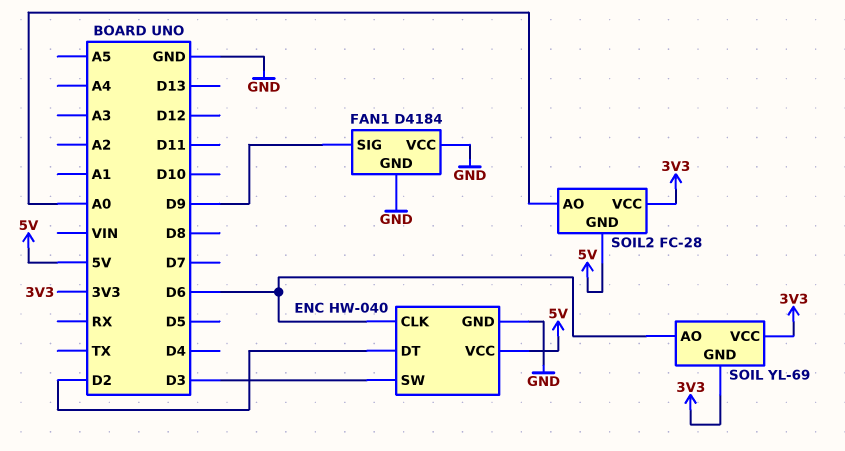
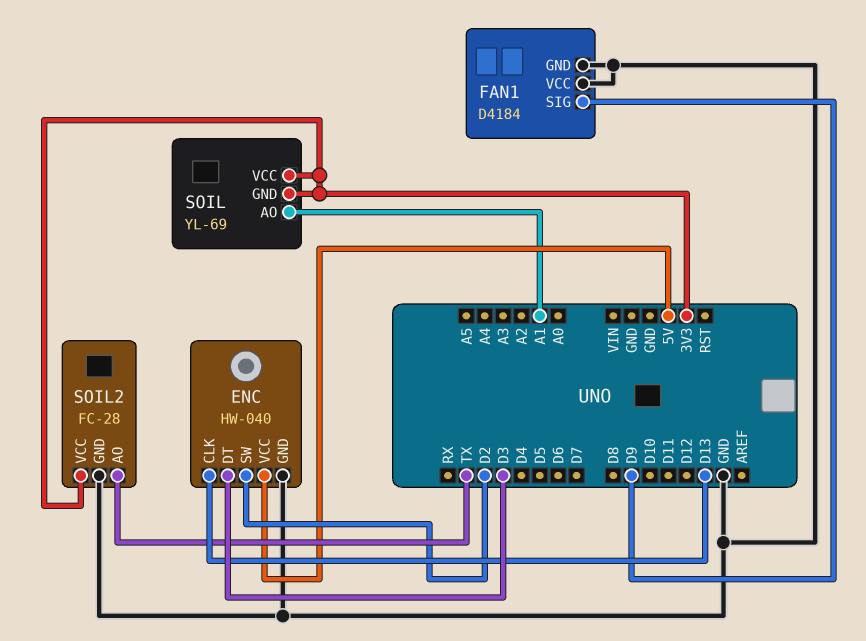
ENC pin CLK: D6 -> D13
ENC pin DT: D2 -> D3
ENC pin SW: D3 -> D2
SOIL pin AO: D6 -> A1
SOIL2 pin AO: A0 -> TX
SOIL2 pin GND: 5V -> GND

